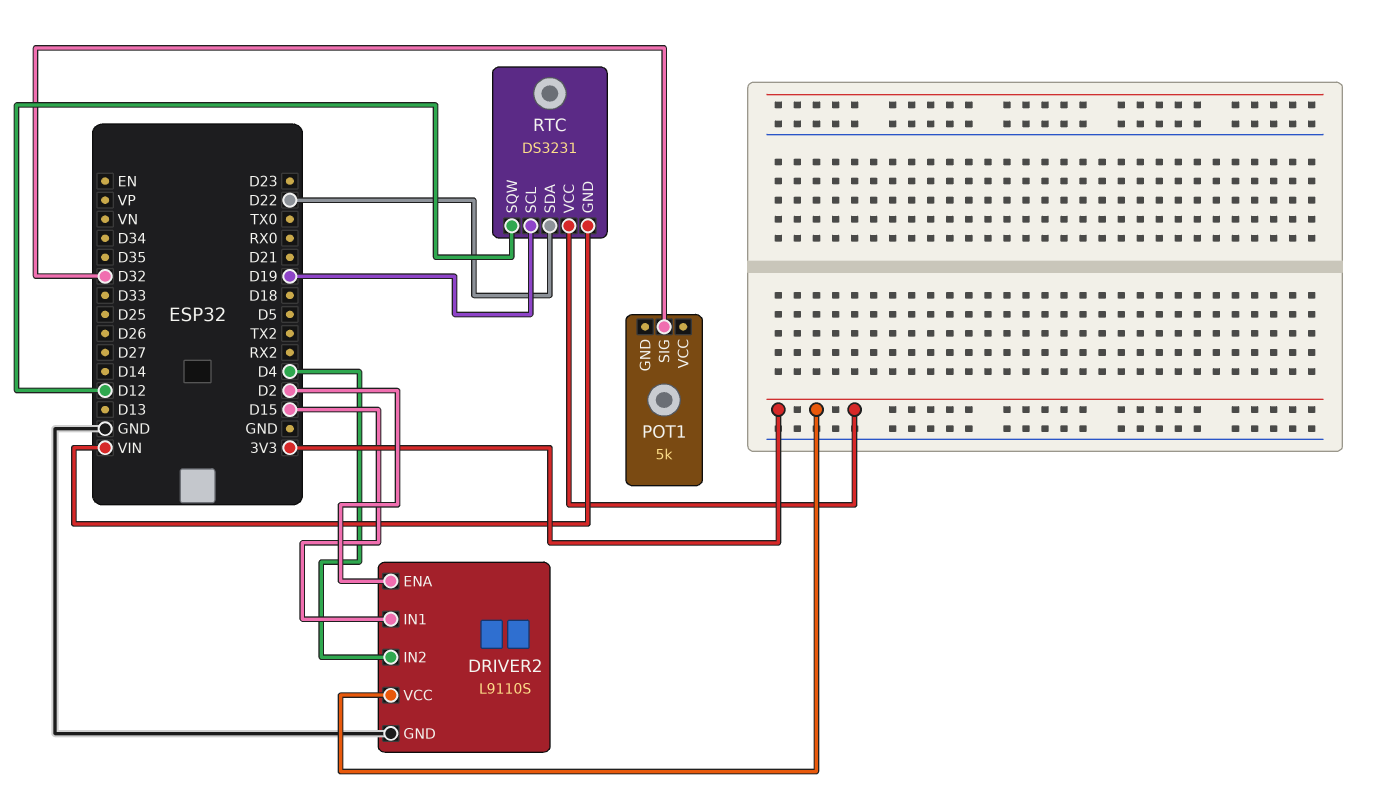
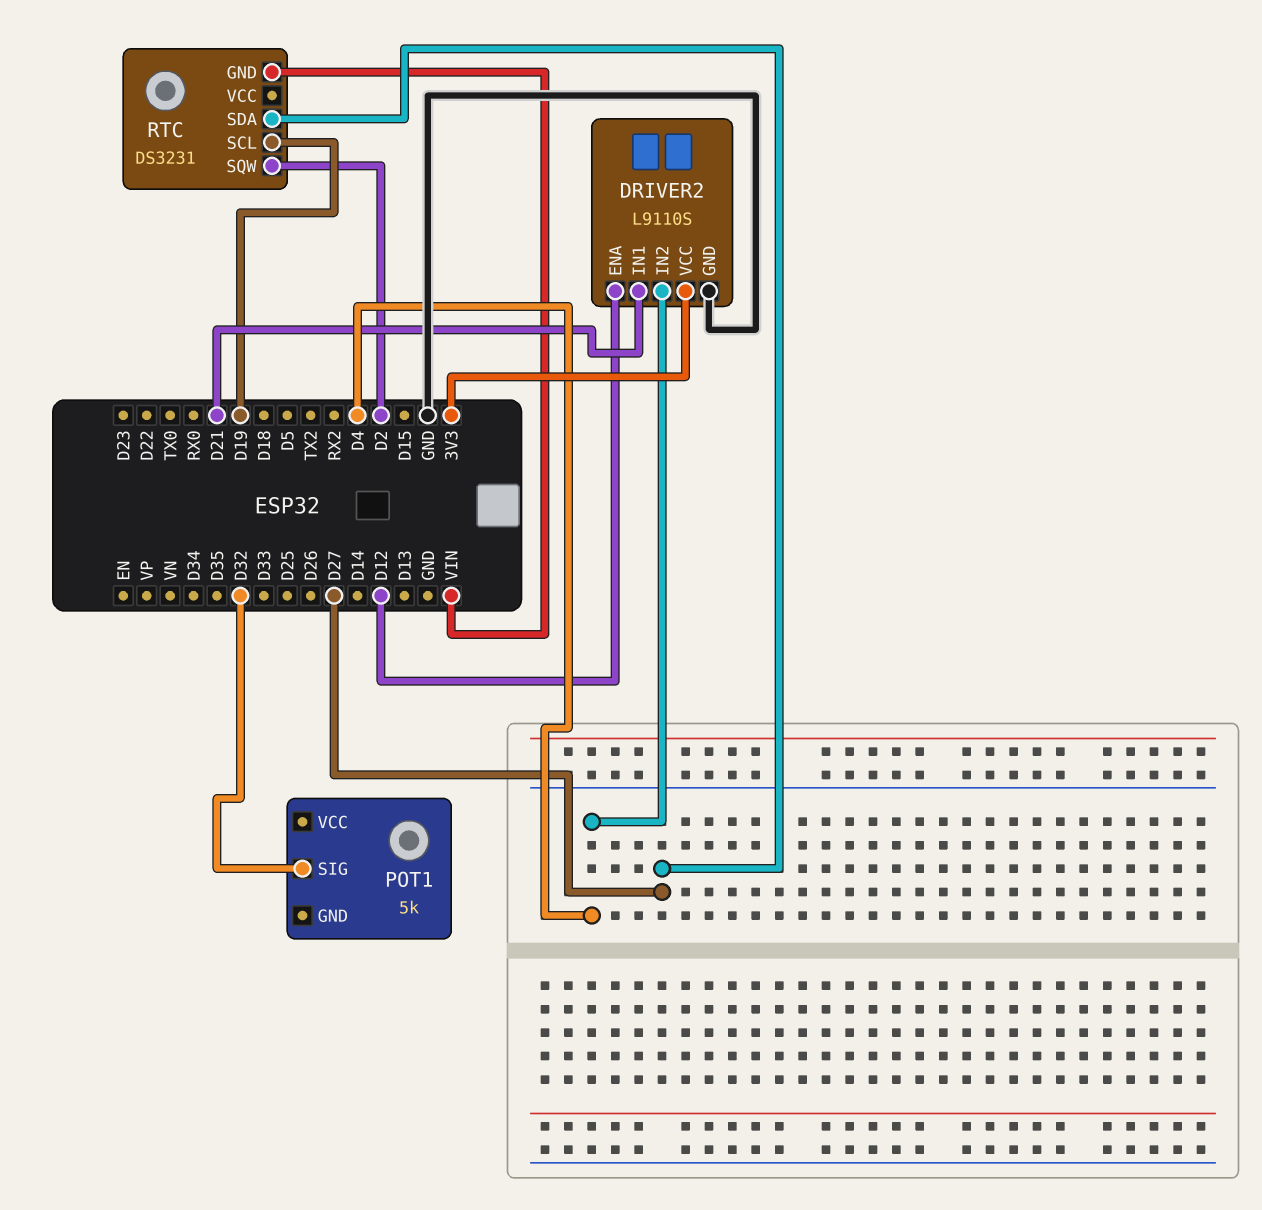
DRIVER2 pin ENA: D2 -> D12
DRIVER2 pin IN1: D15 -> D21
RTC pin SDA: D22 -> D27
RTC pin SQW: D12 -> D2
RTC pin VCC: 3V3 -> none

